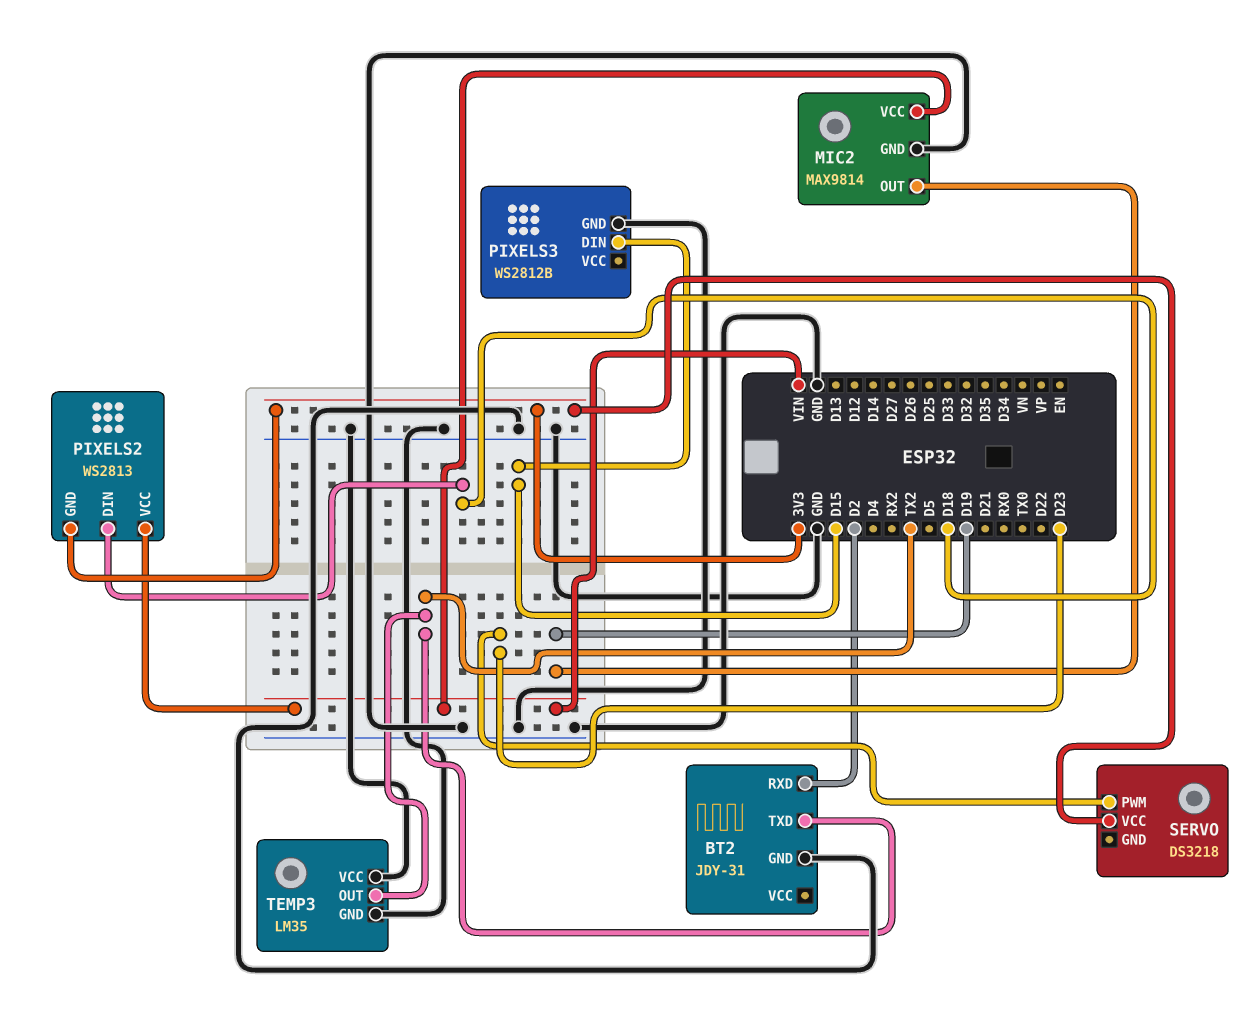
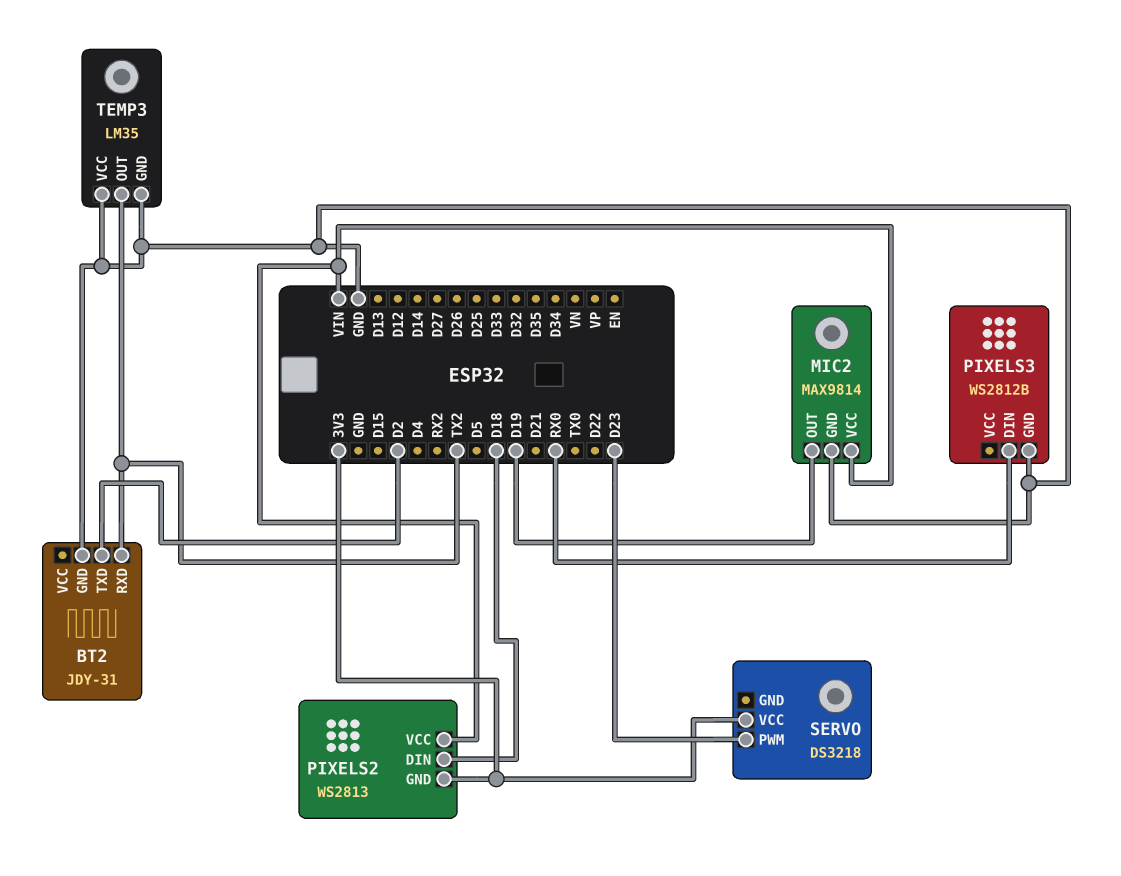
BT2 pin RXD: D2 -> TX2
BT2 pin TXD: TX2 -> D2
PIXELS3 pin DIN: D15 -> RX0

